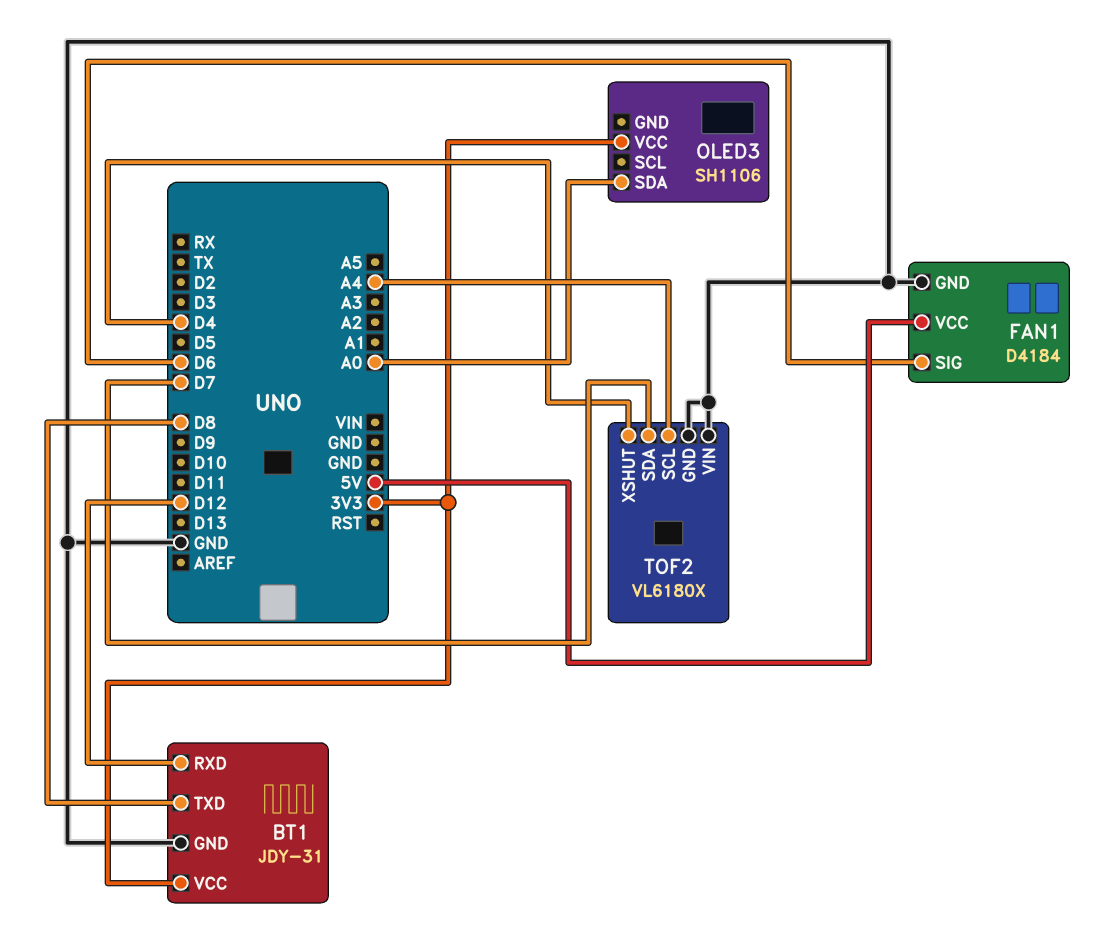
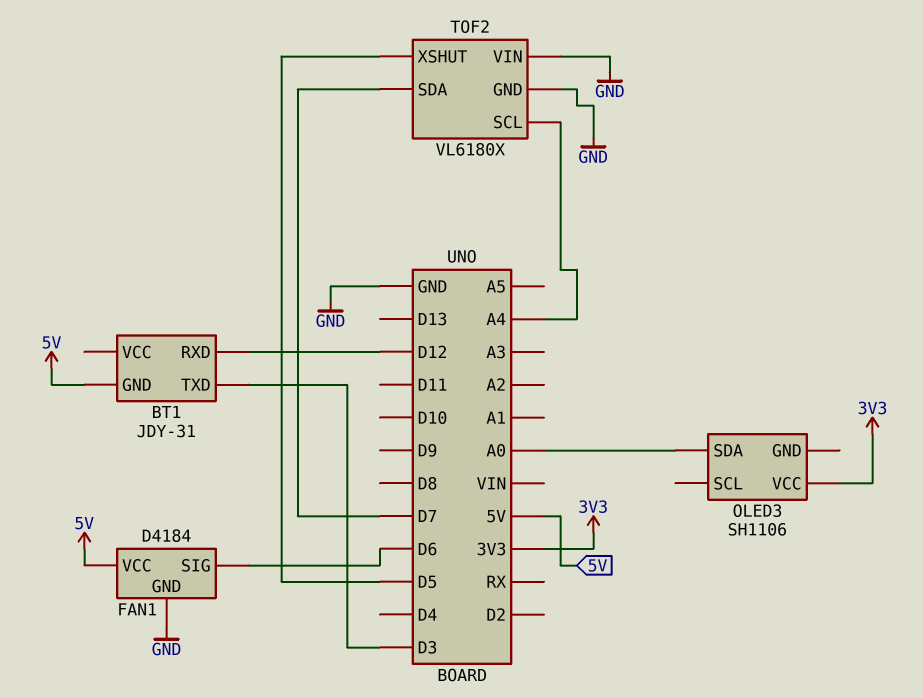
BT1 pin GND: GND -> 5V
BT1 pin TXD: D8 -> D3
BT1 pin VCC: 3V3 -> none
TOF2 pin XSHUT: D4 -> D5

